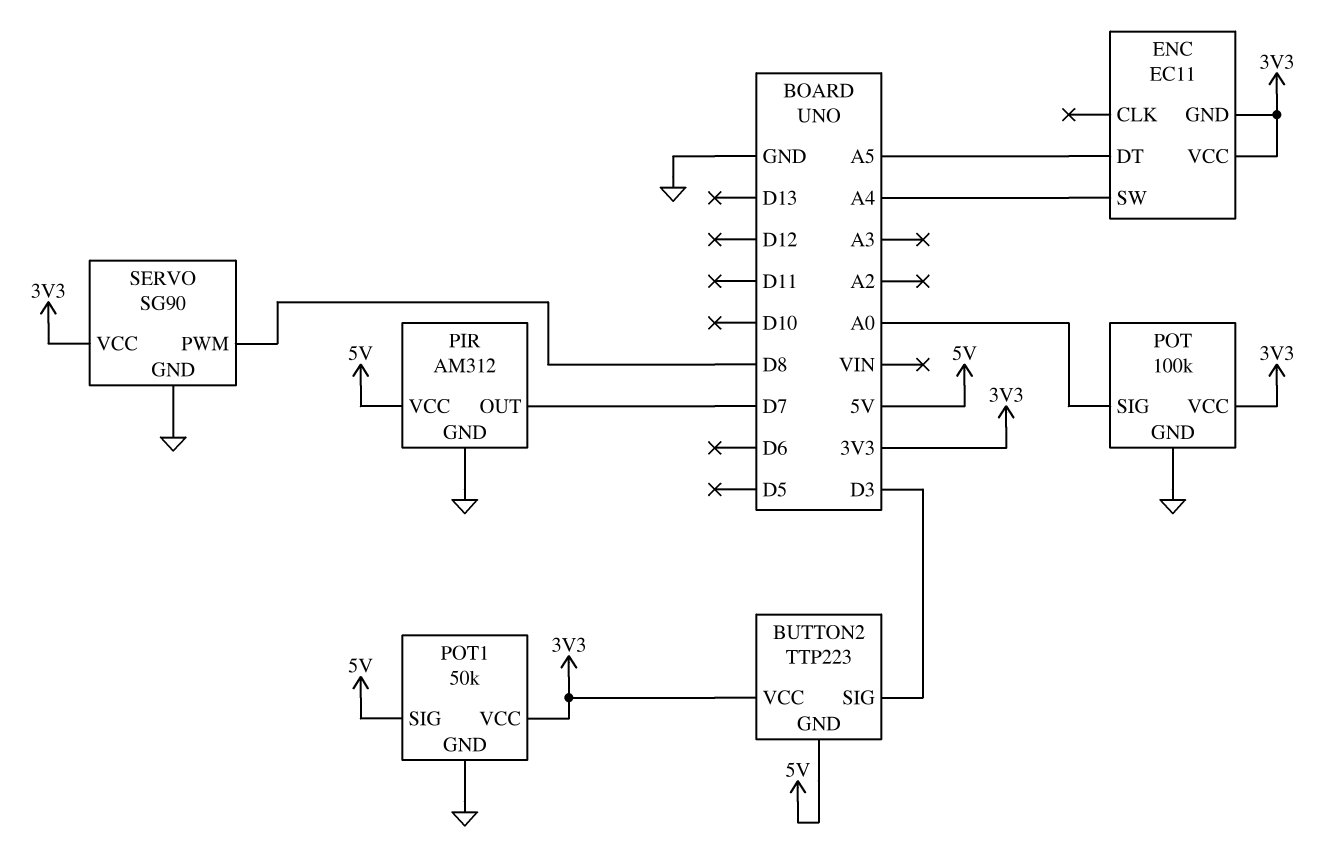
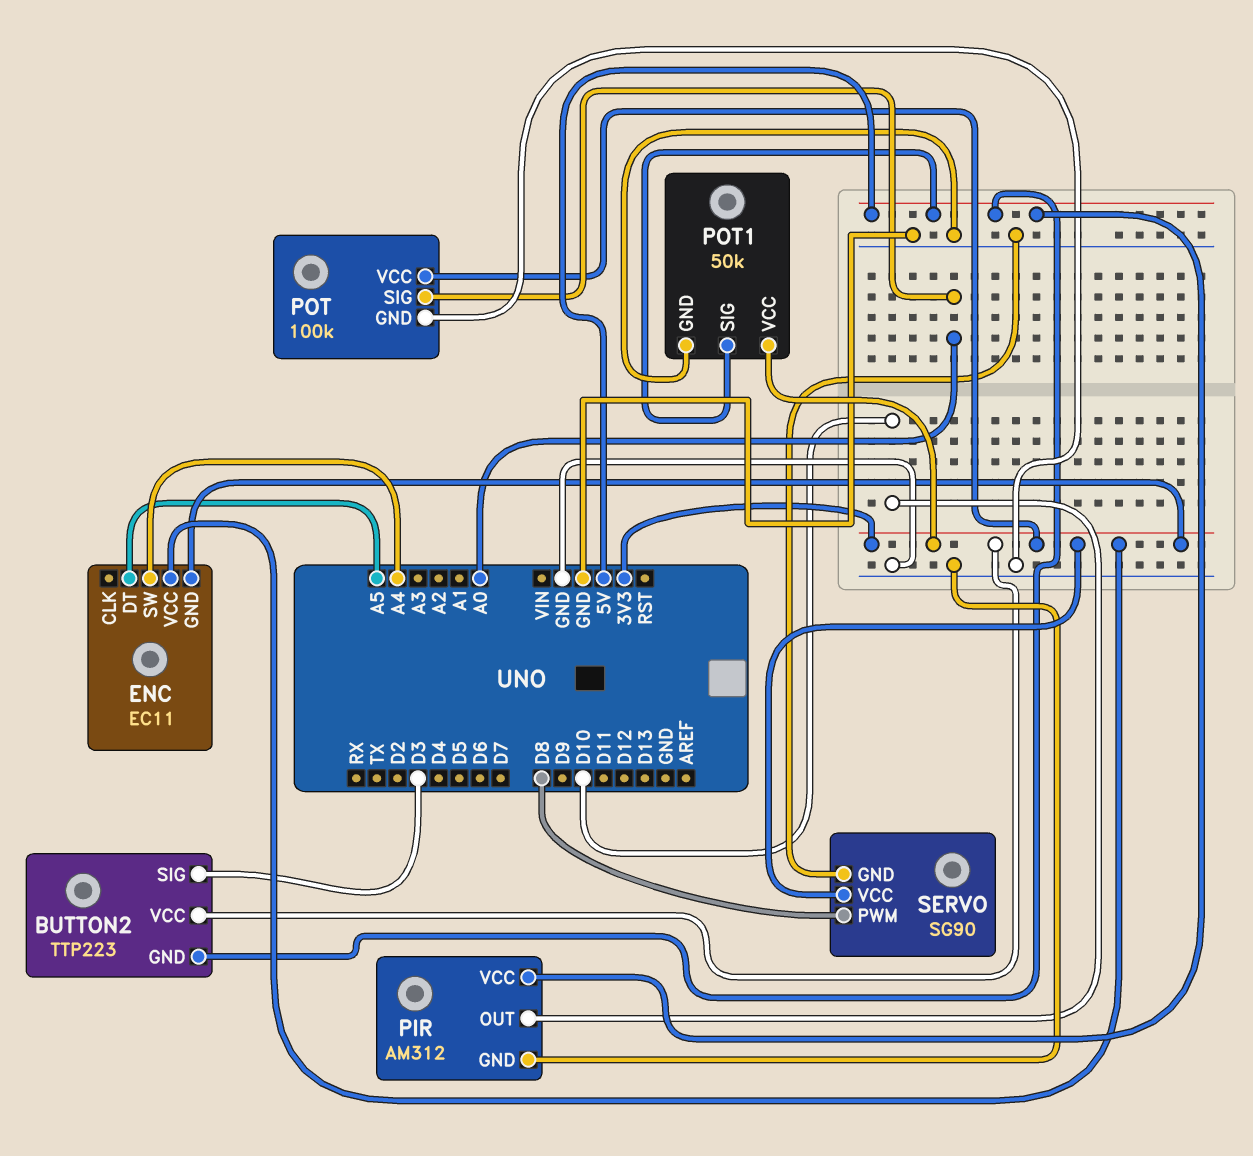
PIR pin OUT: D7 -> D10

